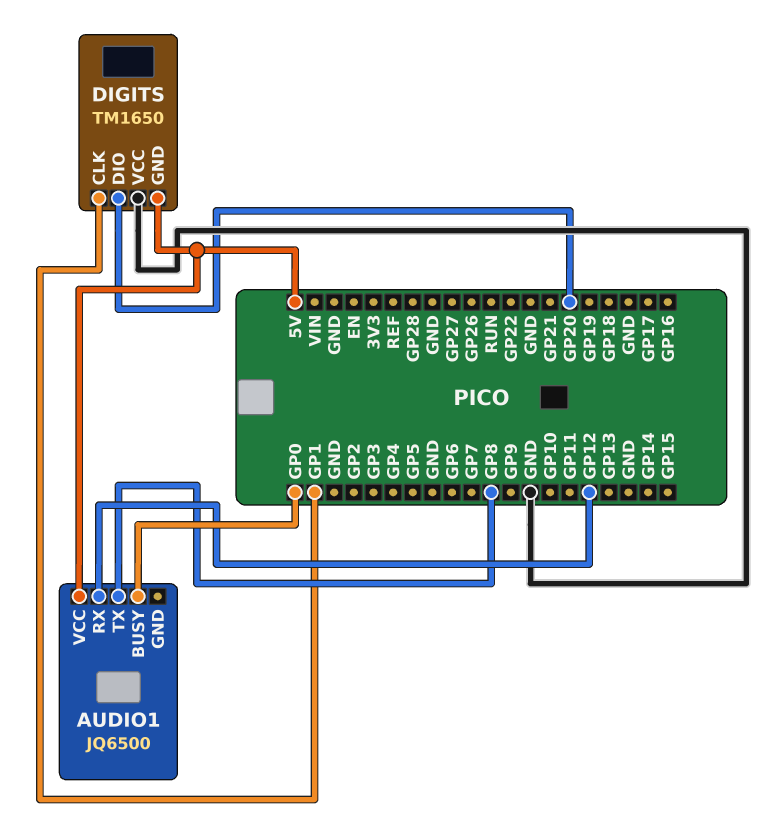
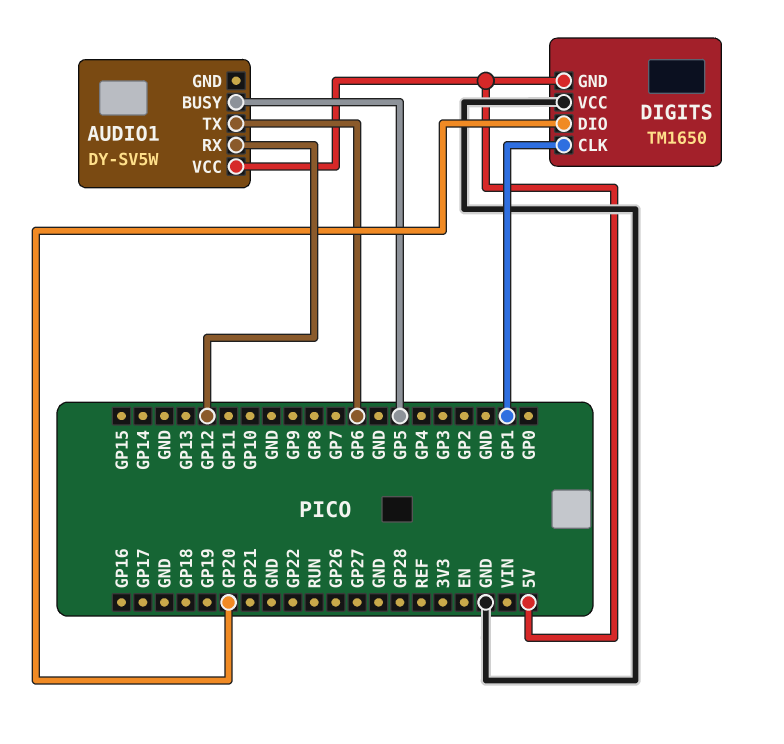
AUDIO1: JQ6500 -> DY-SV5W
AUDIO1 pin BUSY: GP0 -> GP5
AUDIO1 pin TX: GP8 -> GP6

